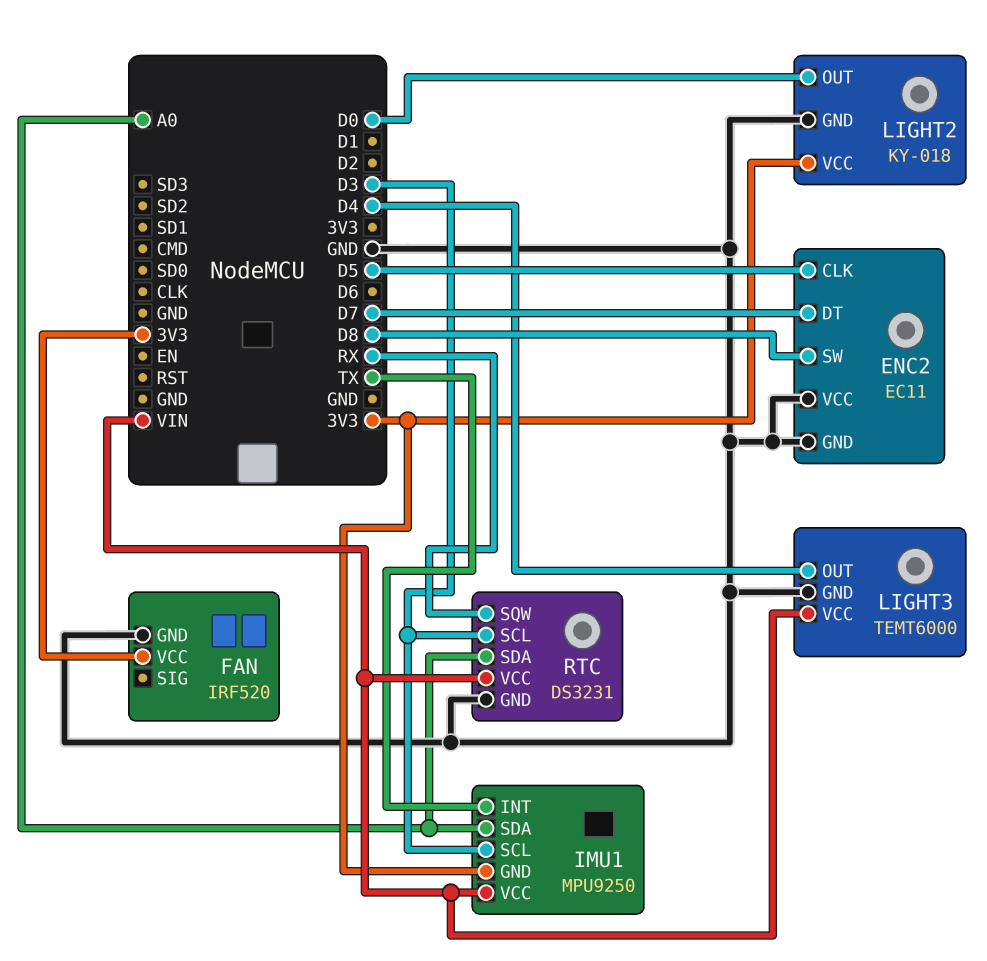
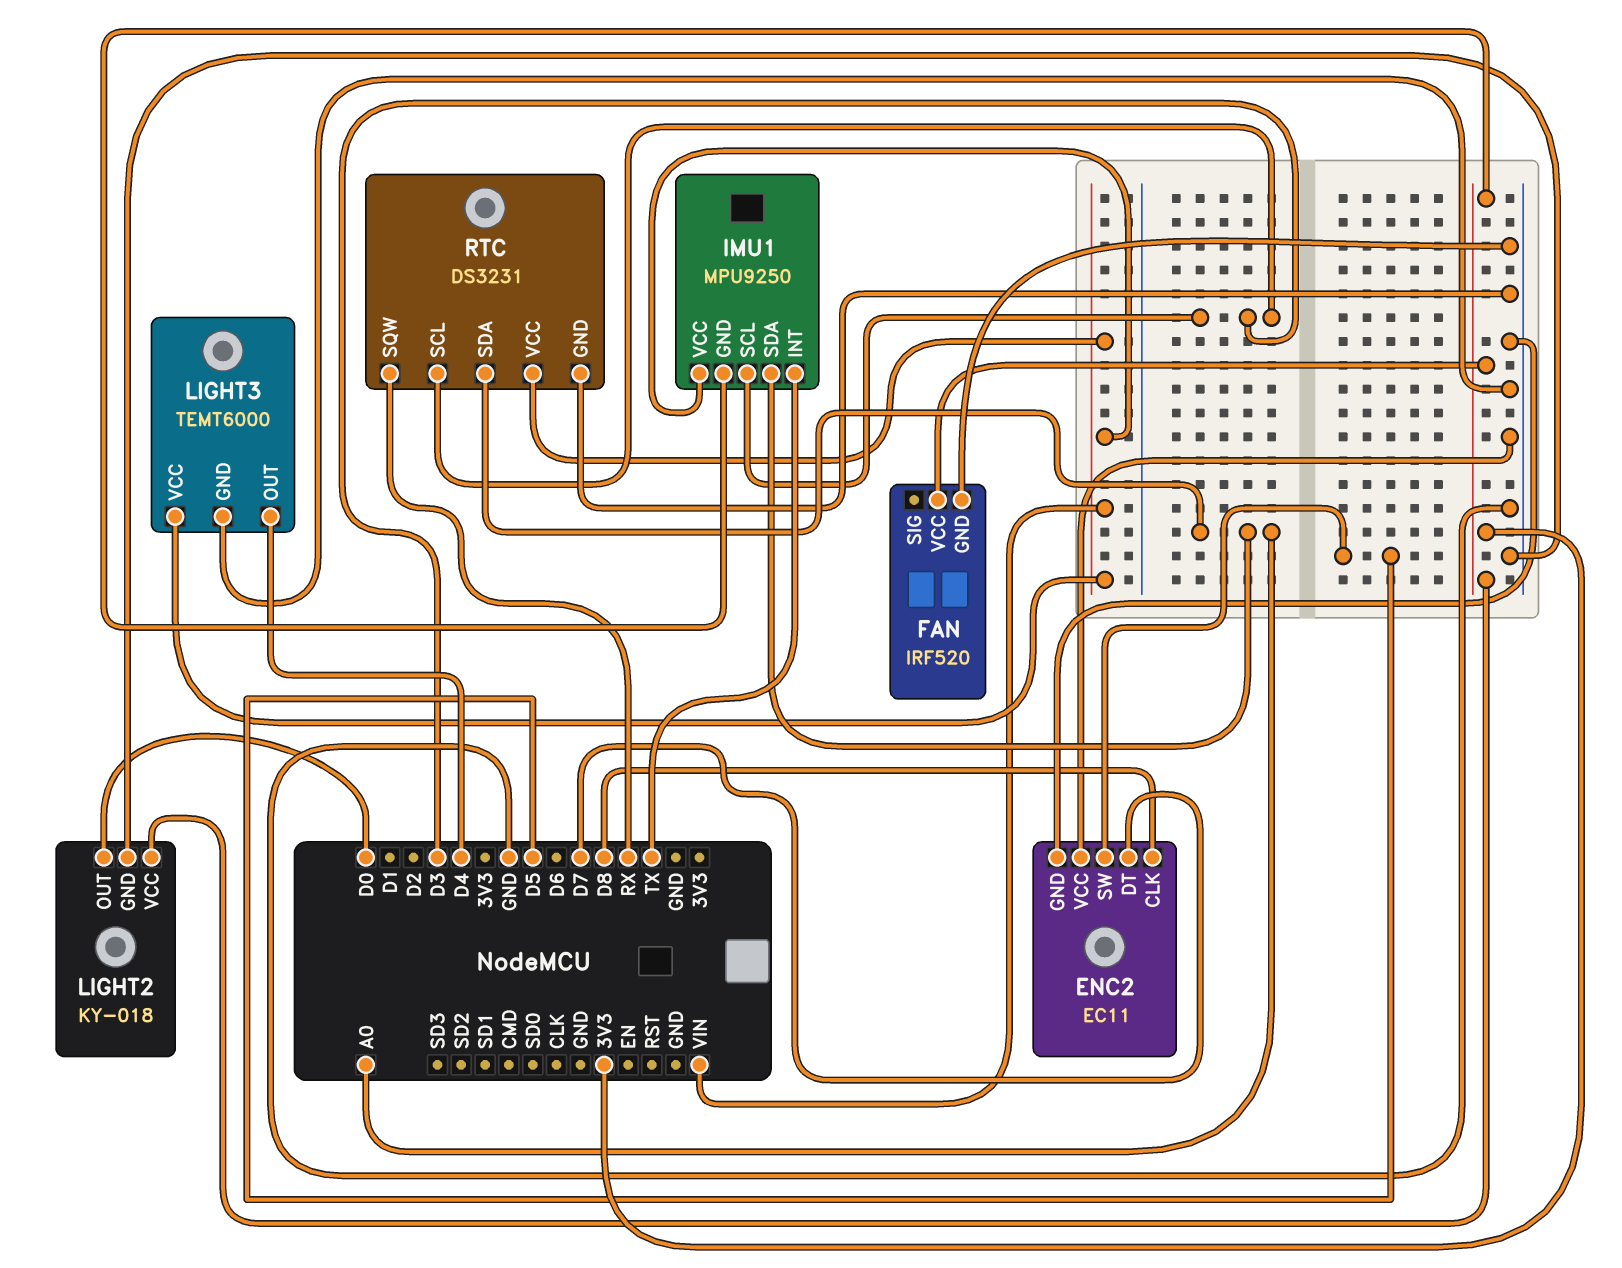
ENC2 pin CLK: D5 -> D8
ENC2 pin SW: D8 -> D5

